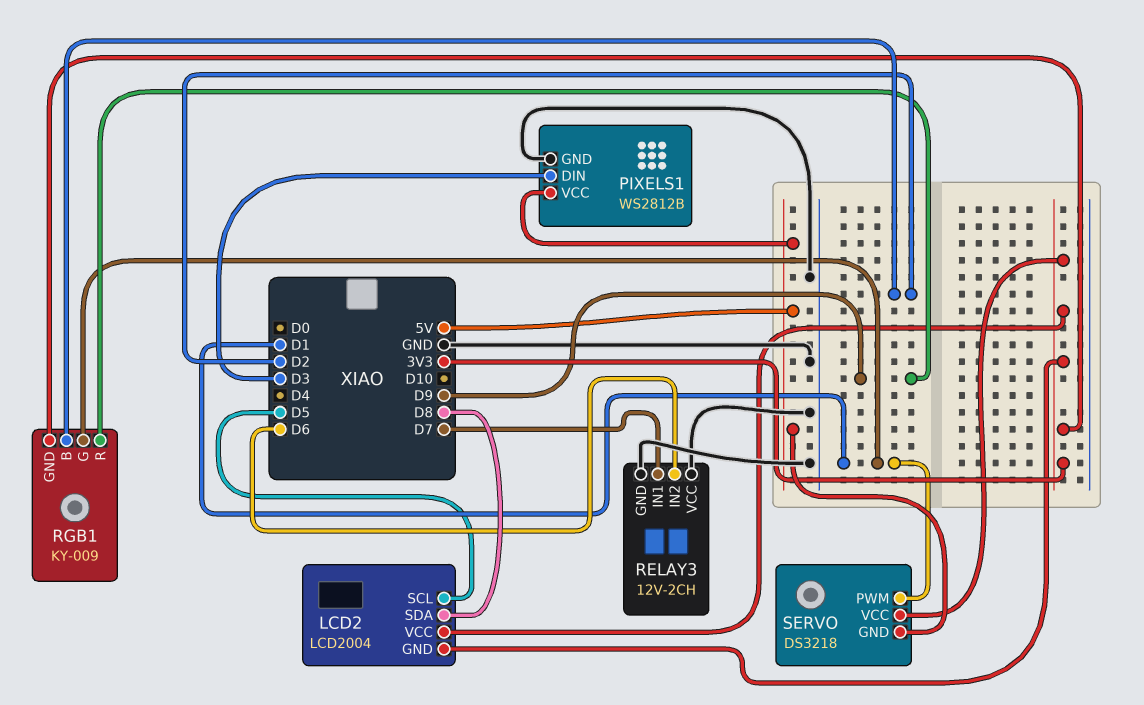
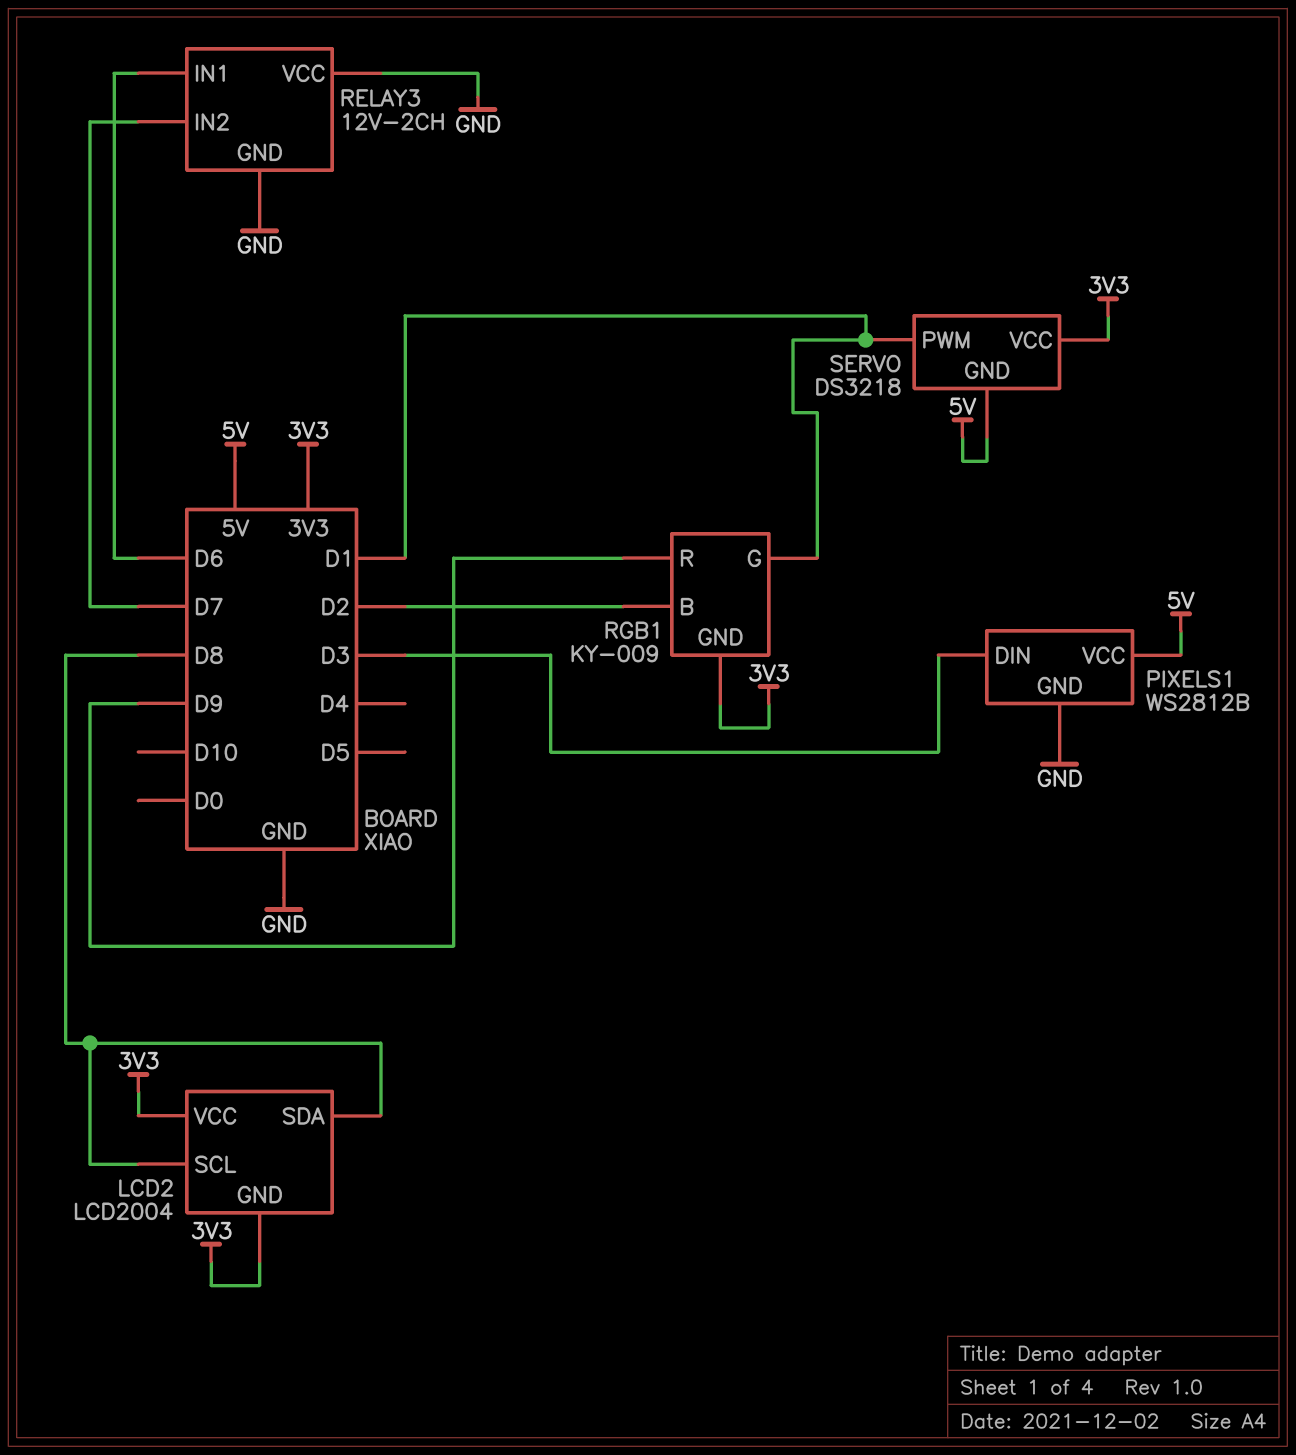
LCD2 pin SCL: D5 -> D8
RELAY3 pin IN1: D7 -> D6
RELAY3 pin IN2: D6 -> D7

